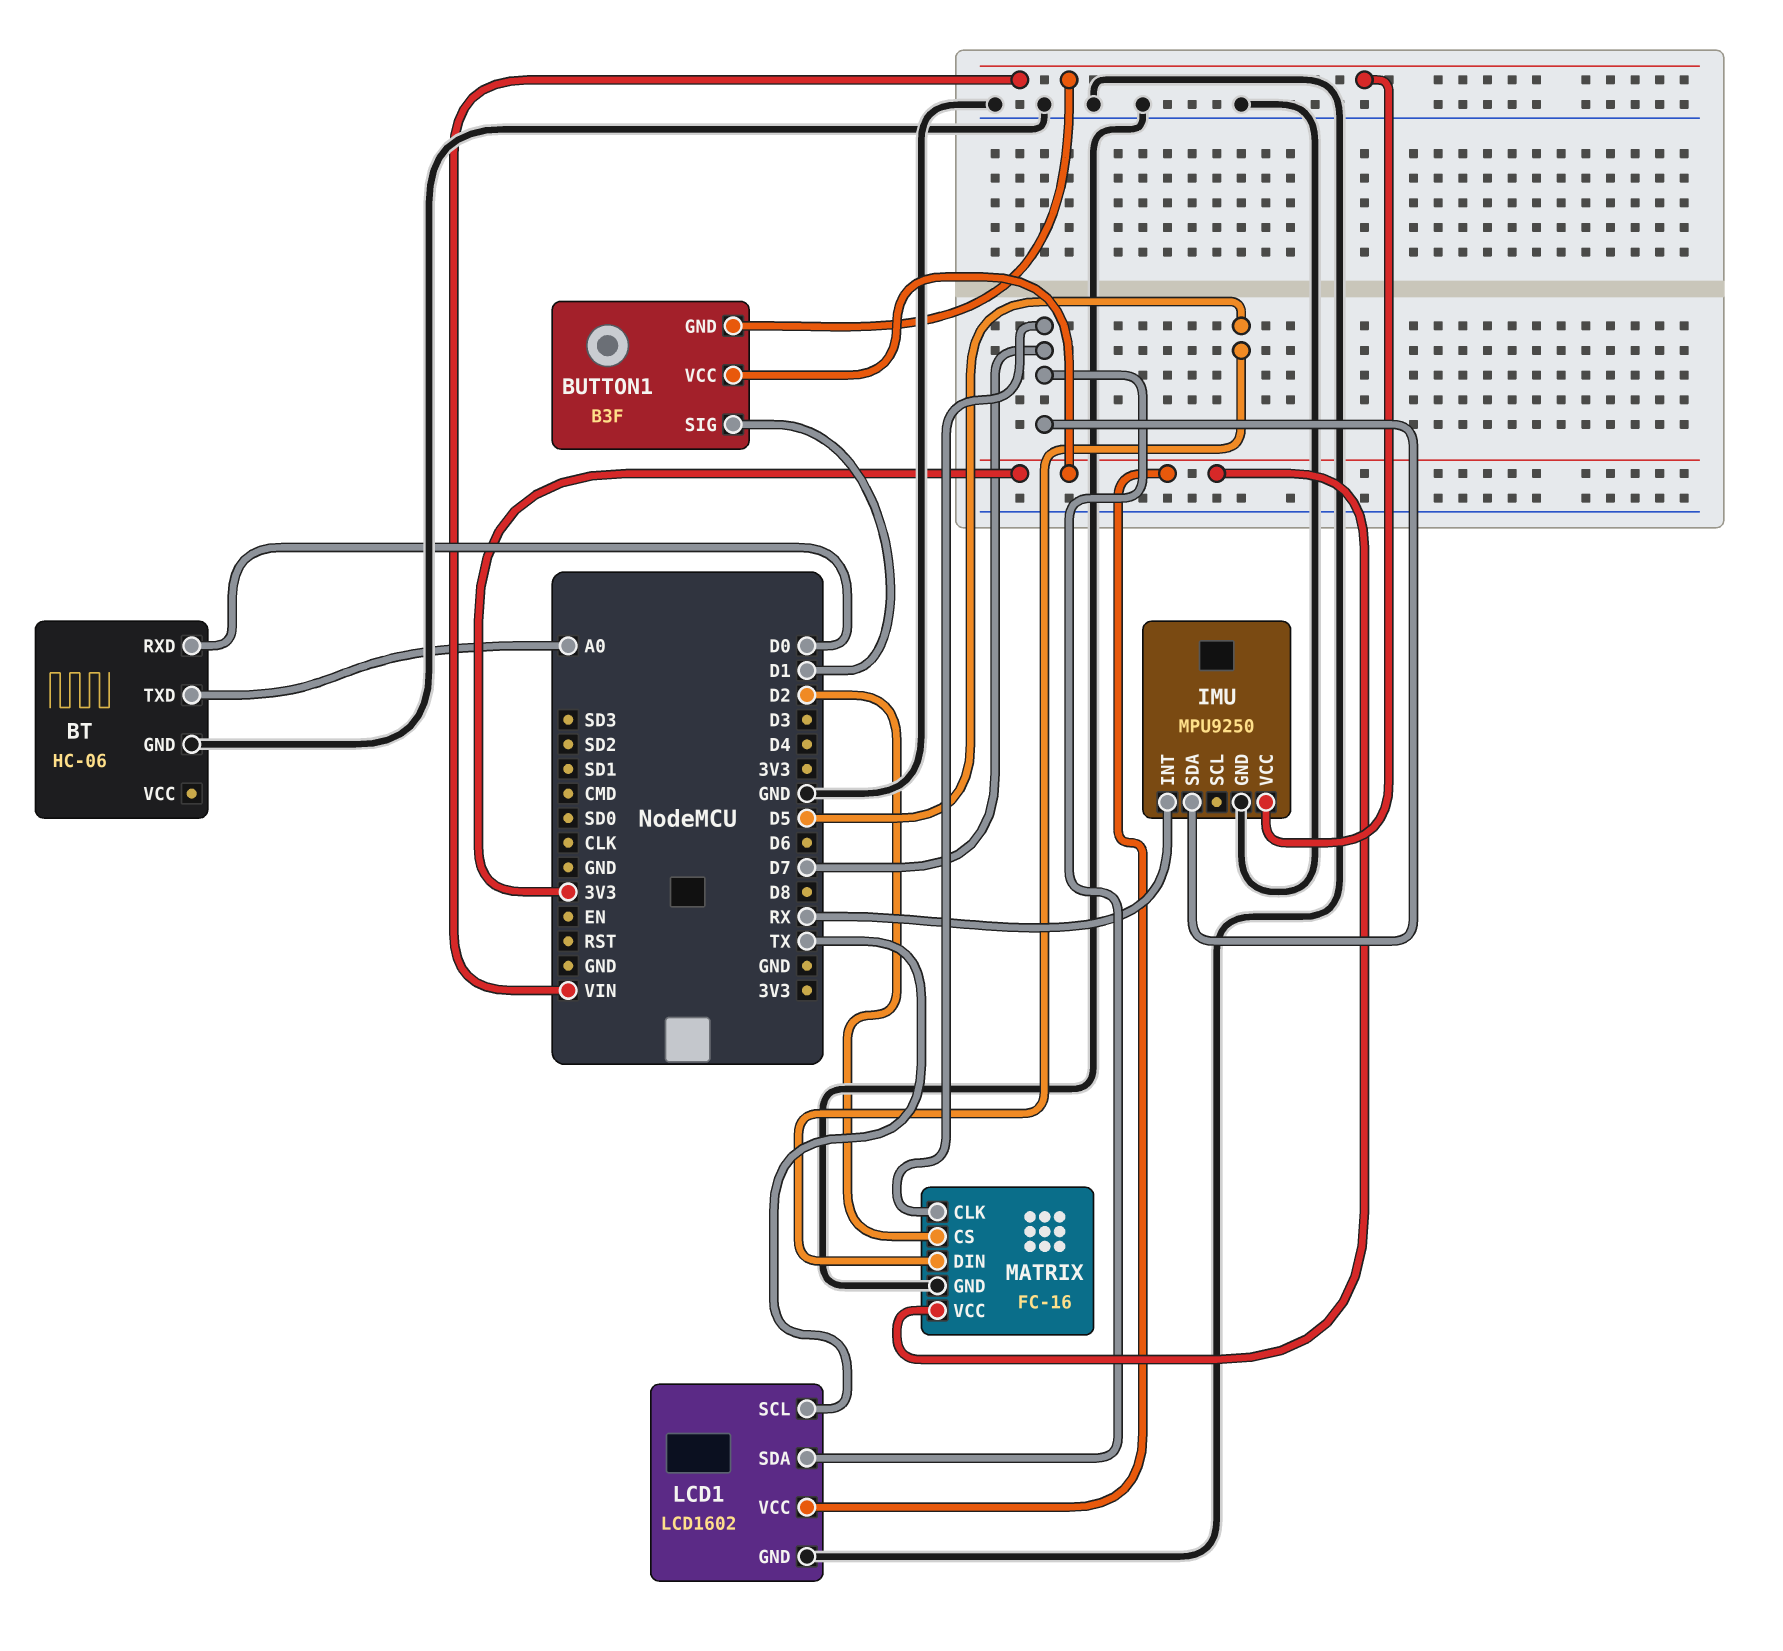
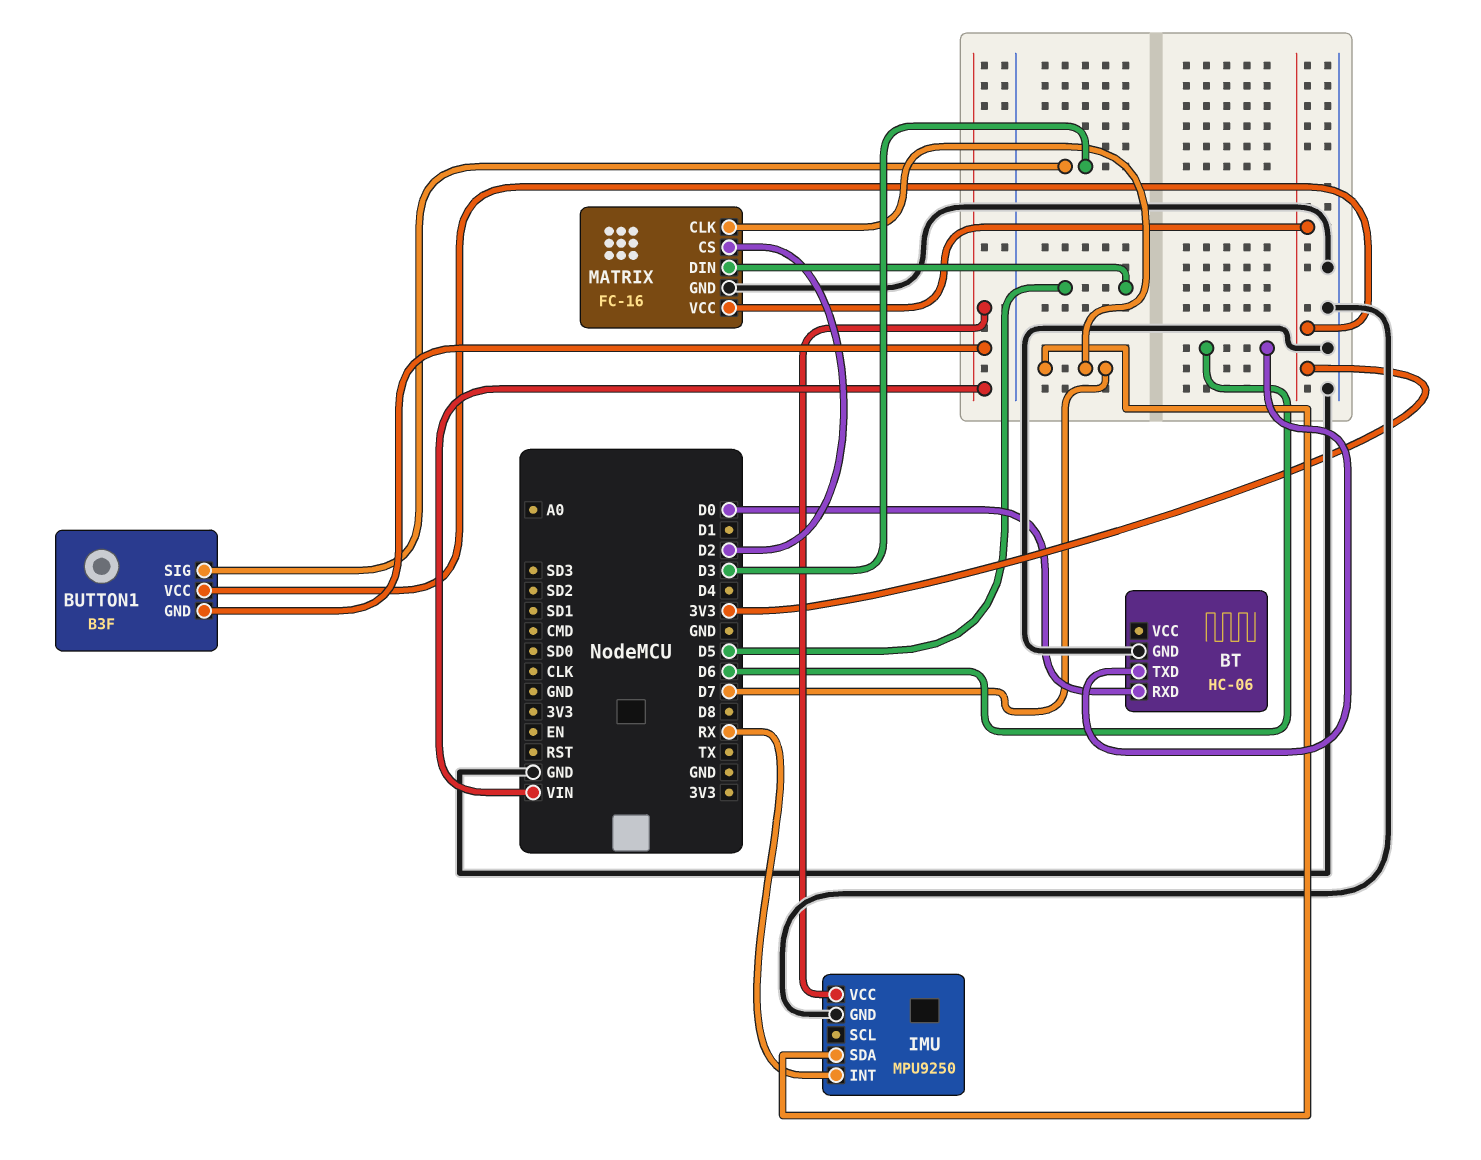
BT pin TXD: A0 -> D6
BUTTON1 pin SIG: D1 -> D3
LCD1: LCD1602 -> none
LCD1 pin GND: GND -> none
LCD1 pin SCL: TX -> none
LCD1 pin SDA: D7 -> none
LCD1 pin VCC: 3V3 -> none

